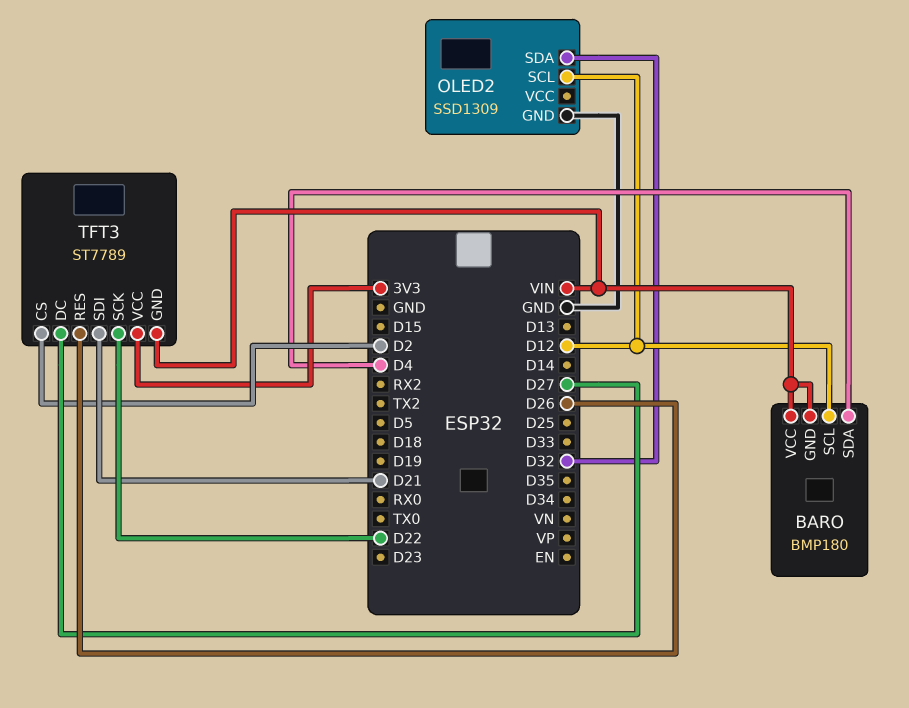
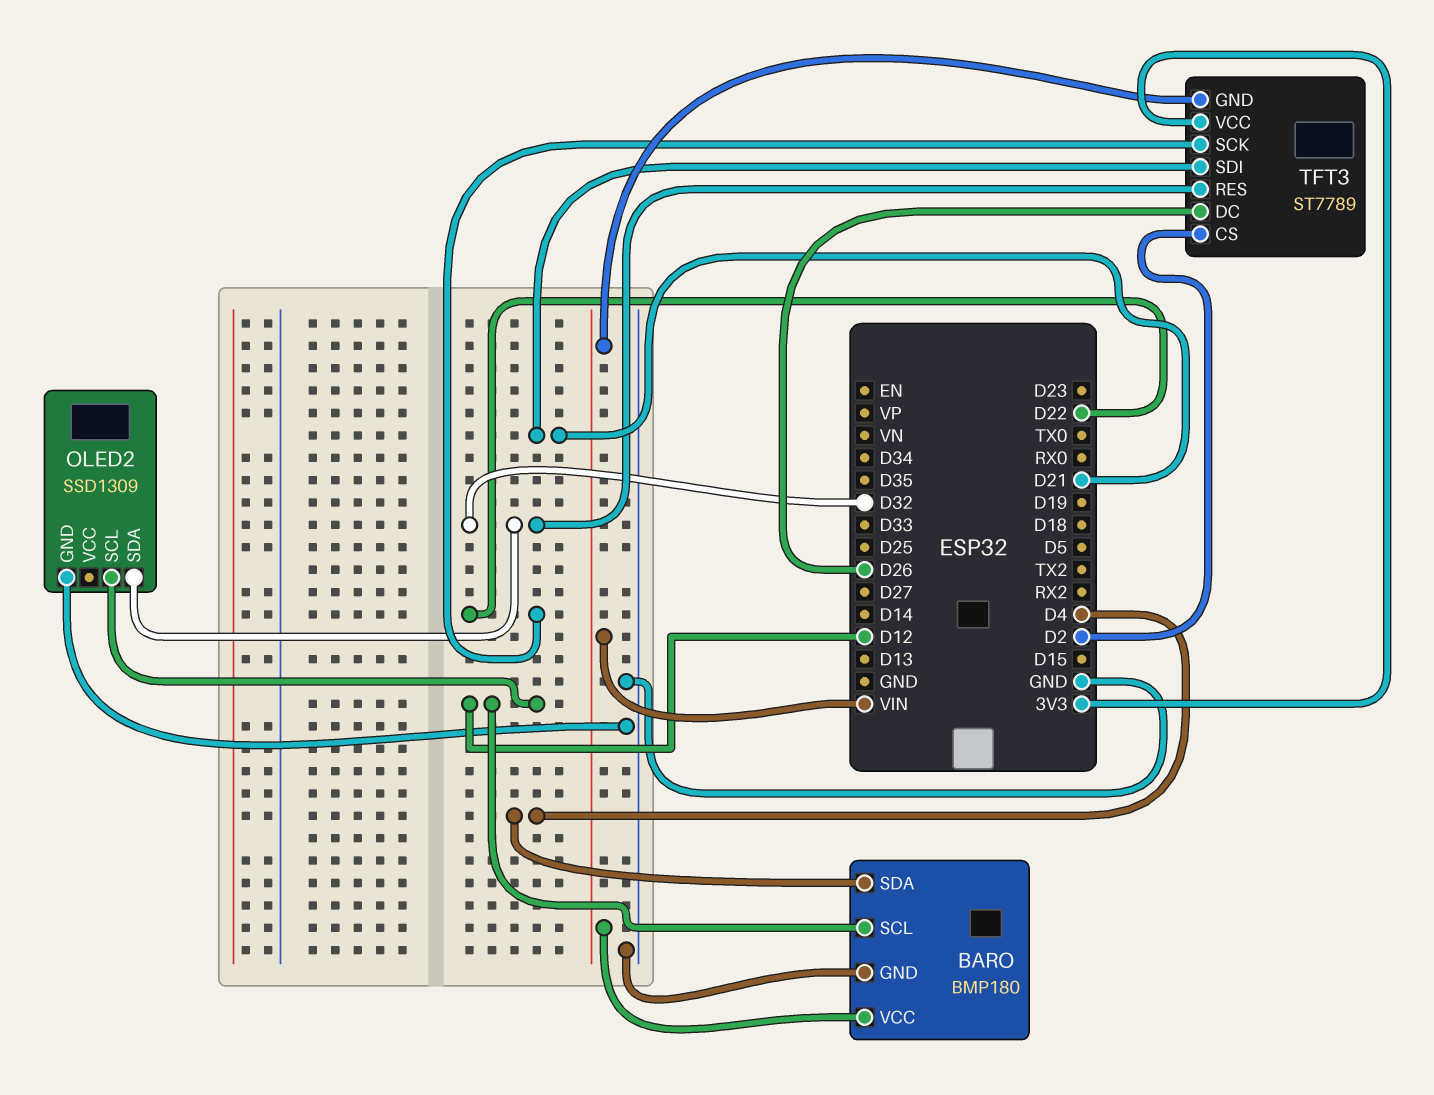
BARO pin GND: VIN -> GND
TFT3 pin DC: D27 -> D26
TFT3 pin RES: D26 -> D32

